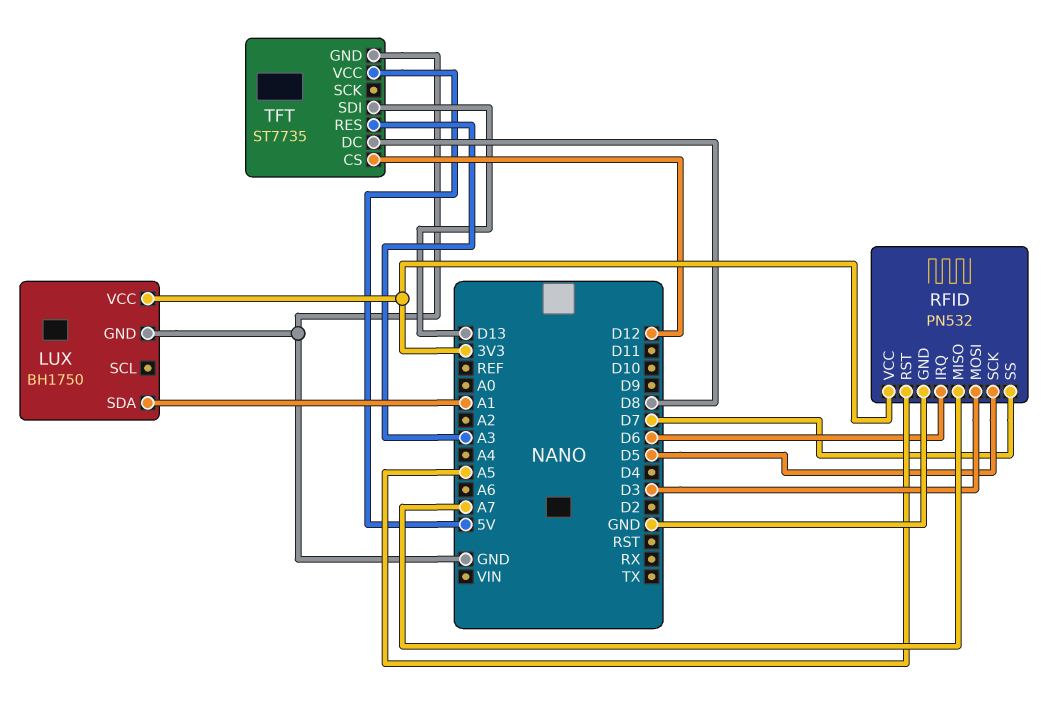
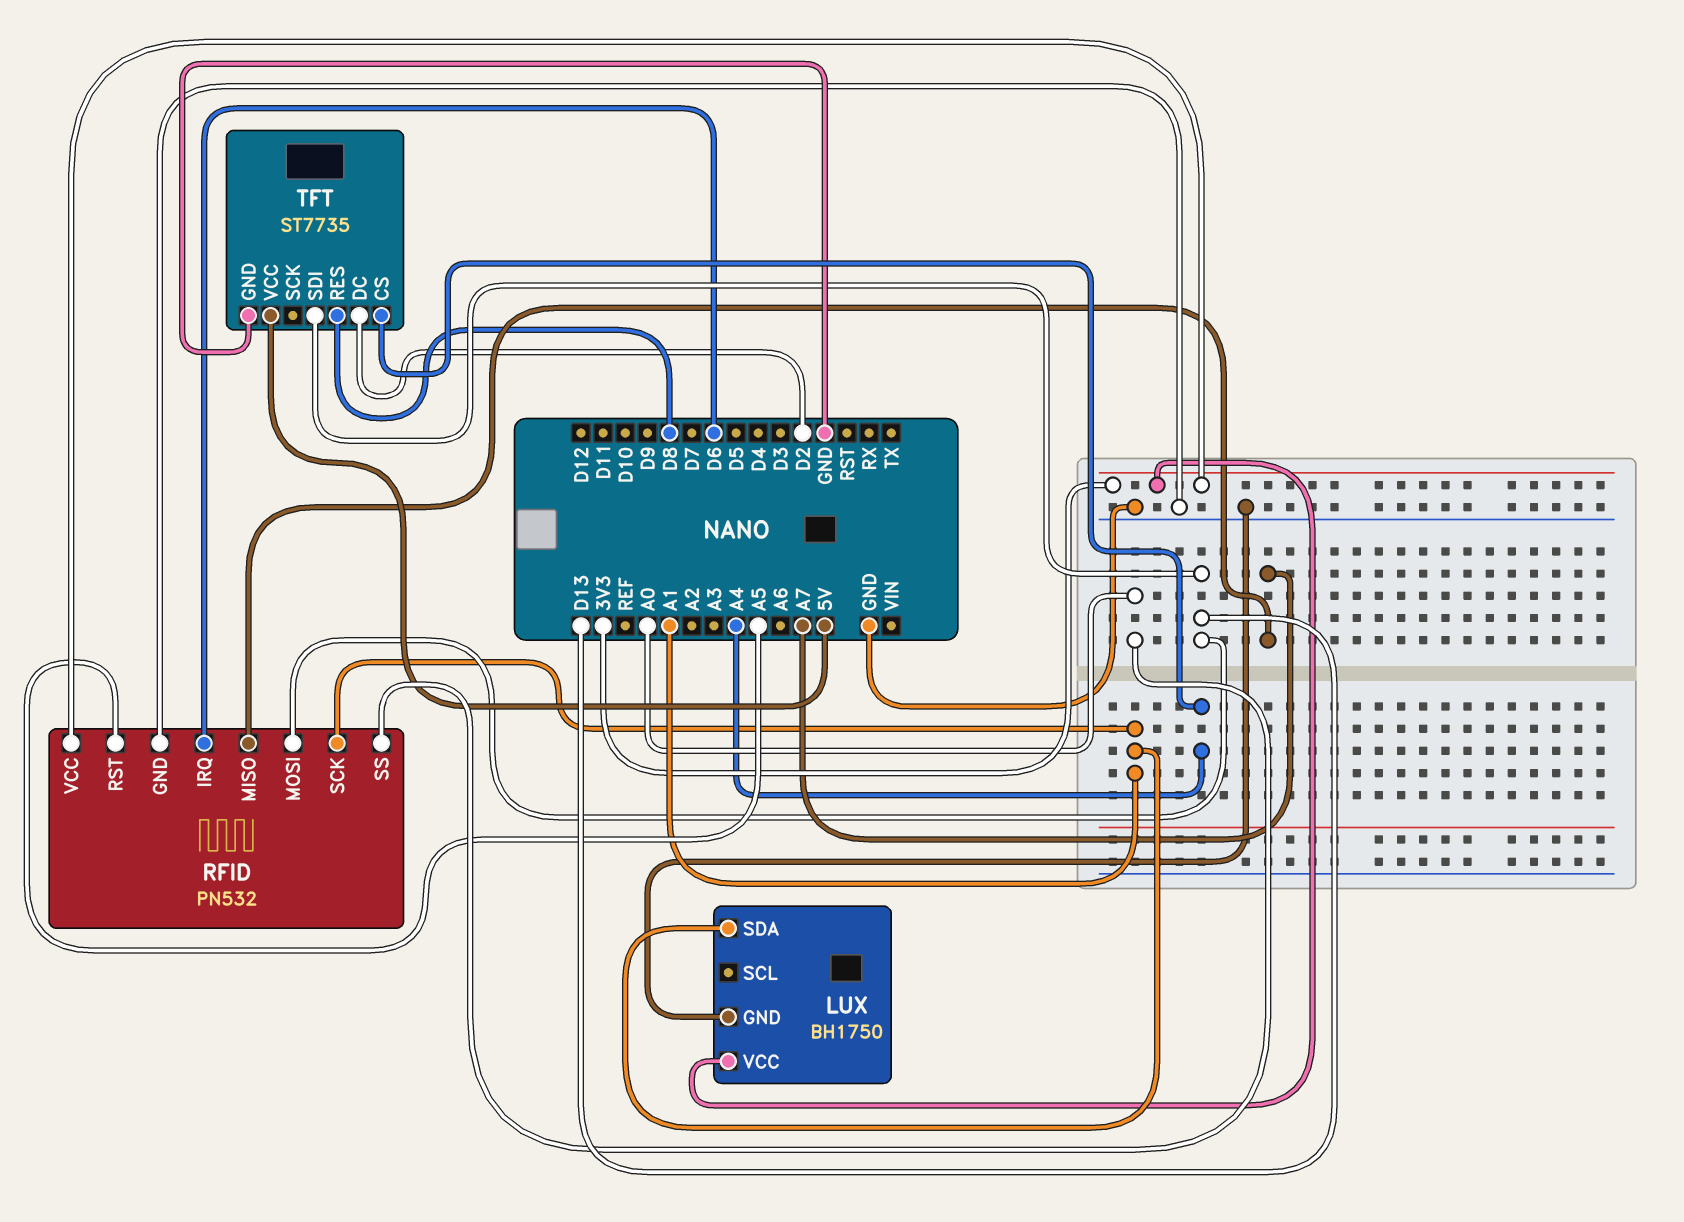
RFID pin MOSI: D3 -> D13
RFID pin SCK: D5 -> A1
RFID pin SS: D7 -> A0
TFT pin CS: D12 -> A4
TFT pin DC: D8 -> D2
TFT pin RES: A3 -> D8

